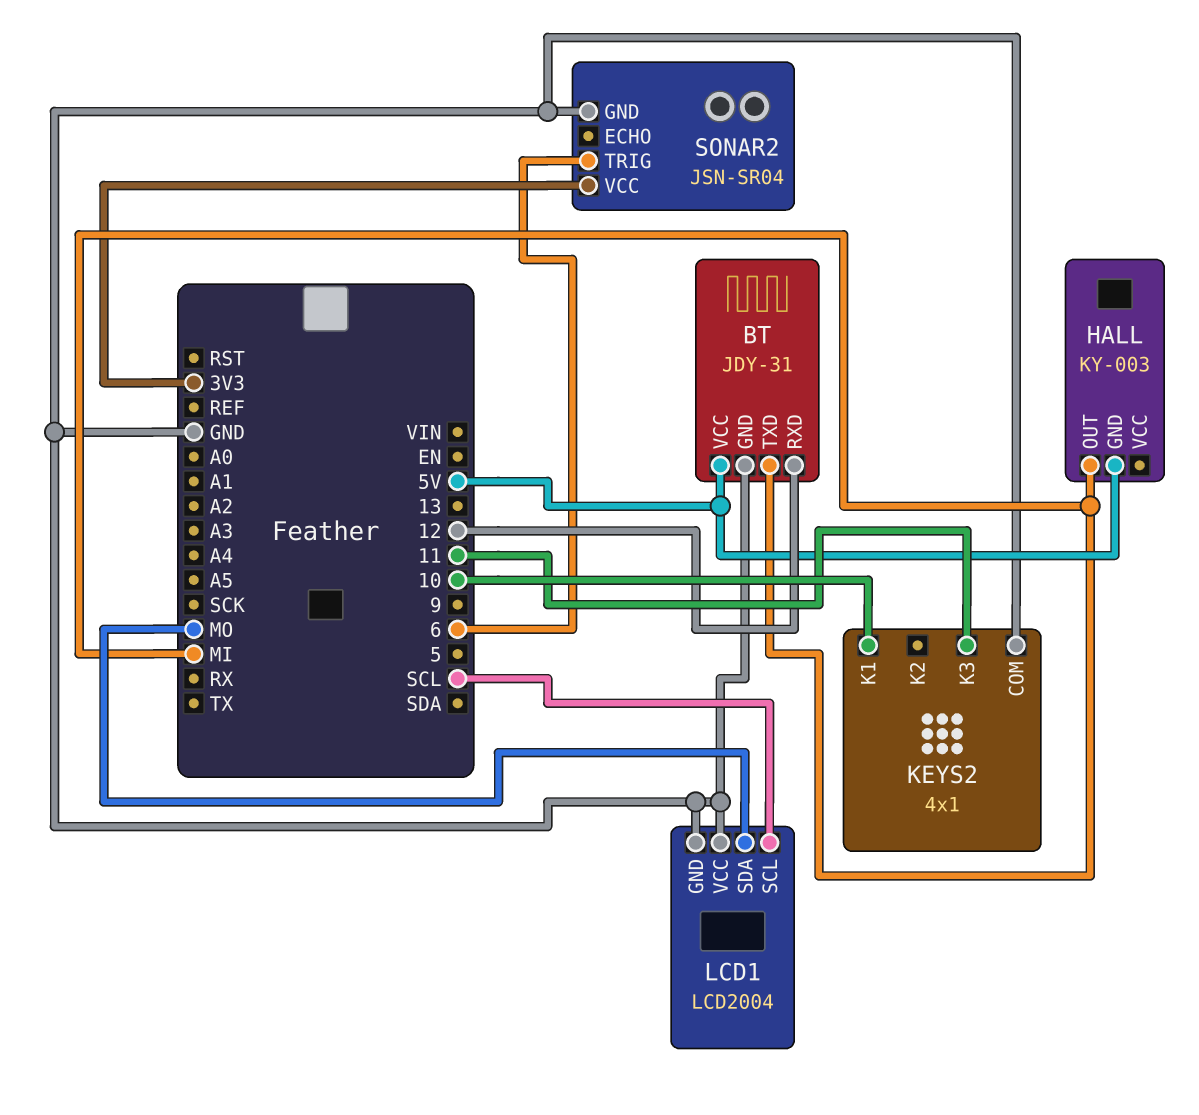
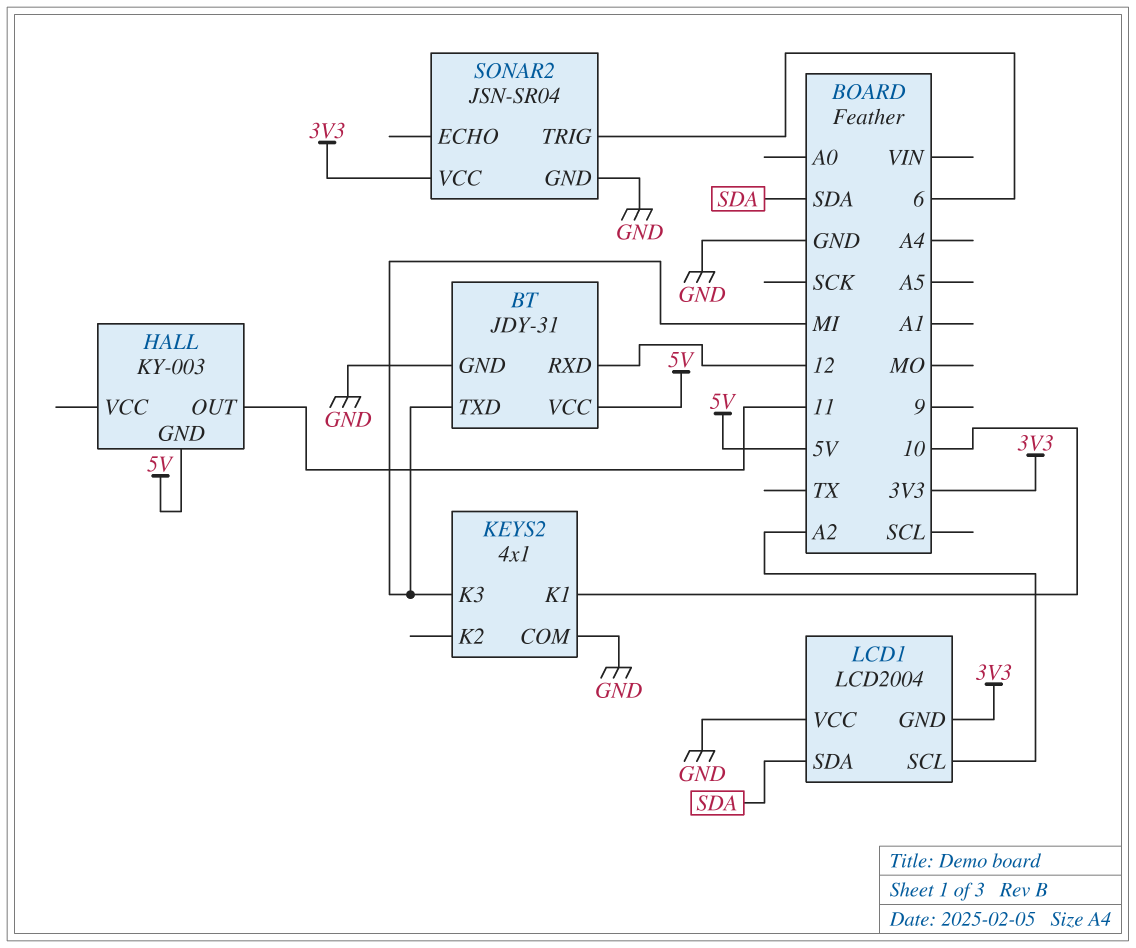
HALL pin OUT: MI -> 11
KEYS2 pin K3: 11 -> MI
LCD1 pin GND: GND -> 3V3
LCD1 pin SCL: SCL -> A2
LCD1 pin SDA: MO -> SDA

